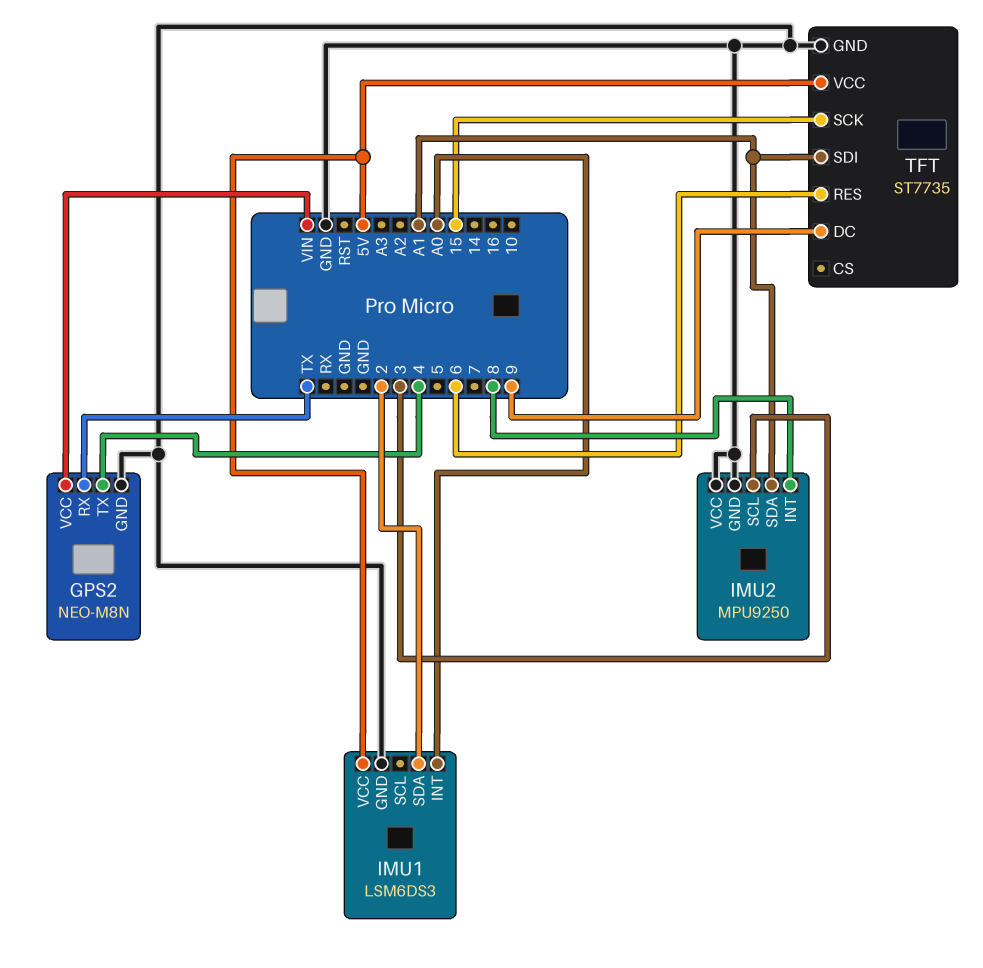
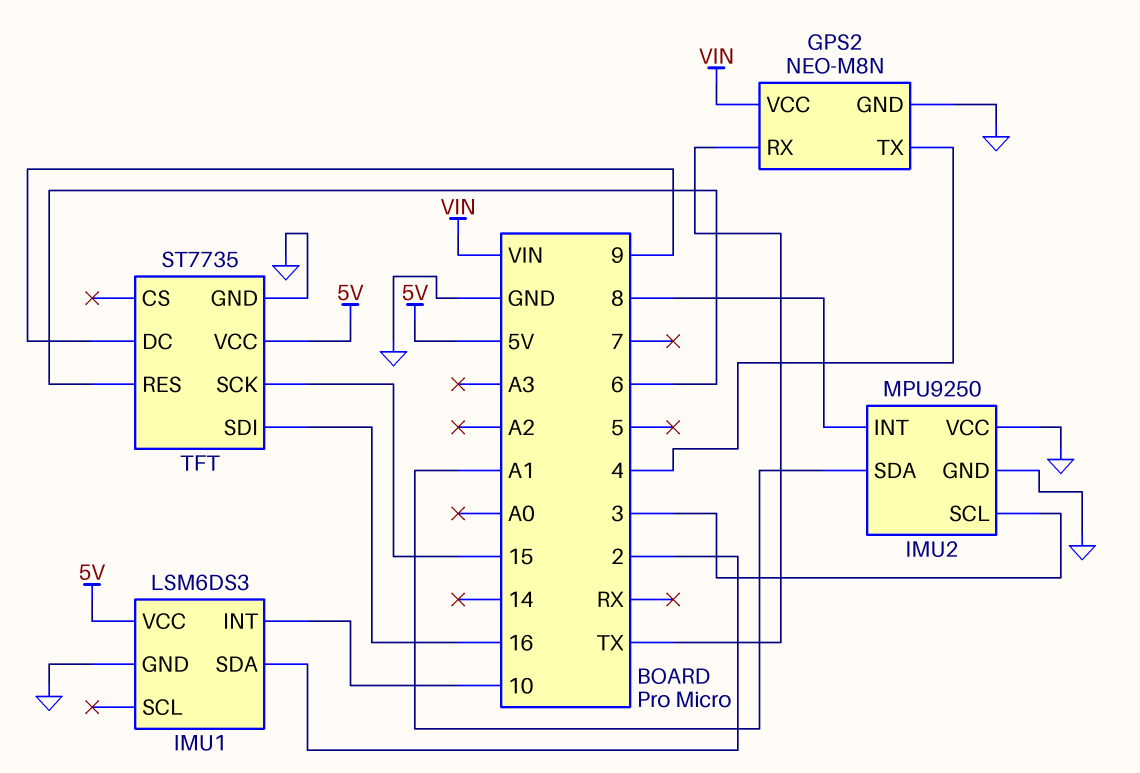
IMU1 pin INT: A0 -> 10
TFT pin SDI: A1 -> 16

